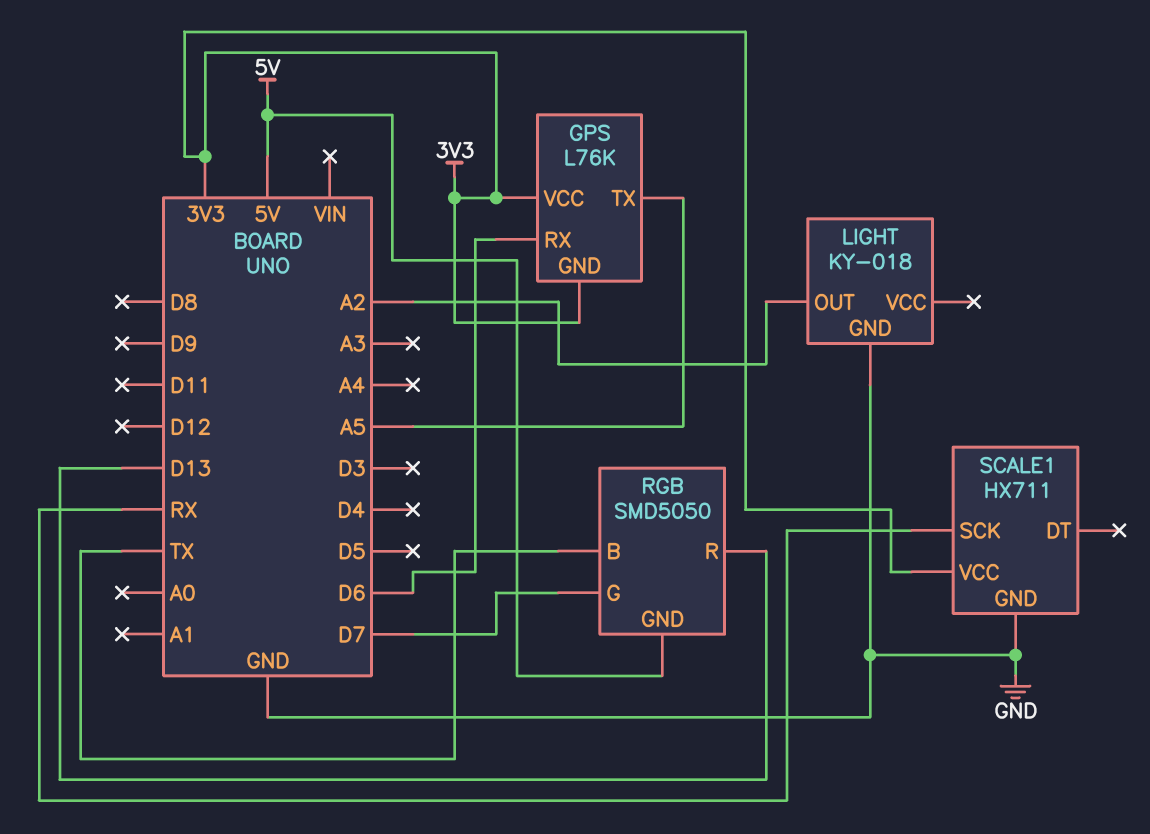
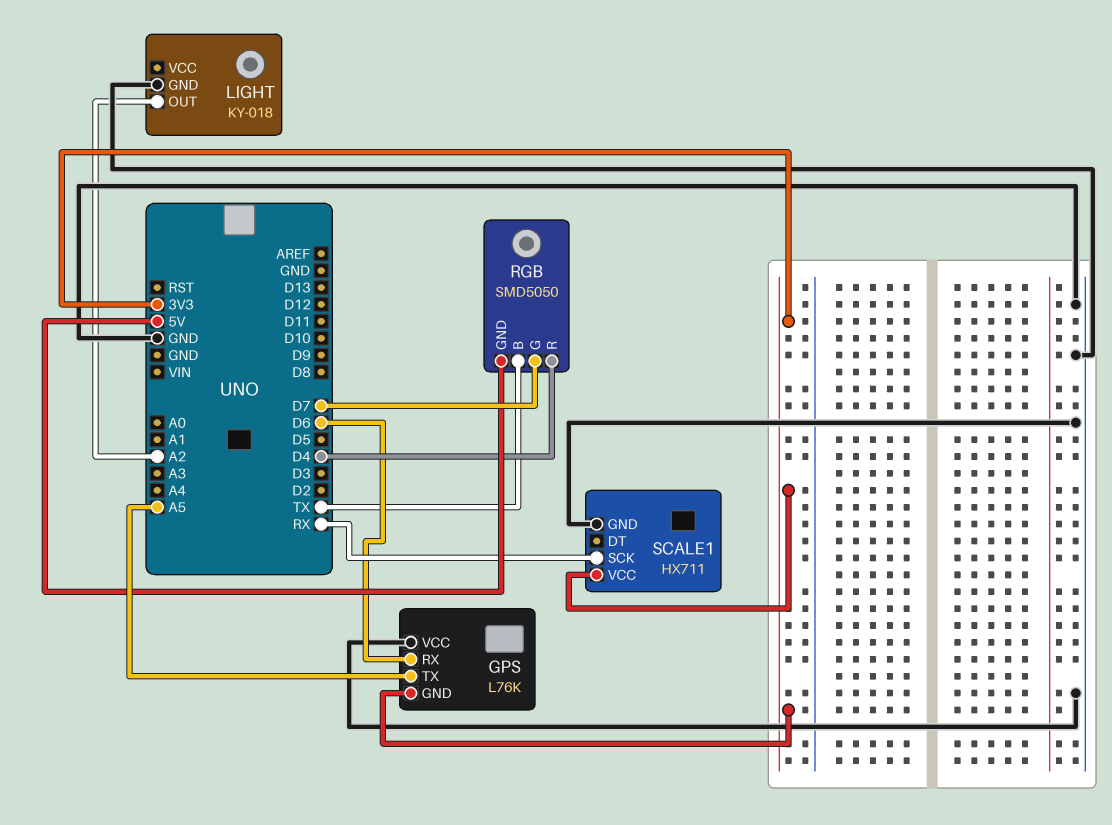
GPS pin VCC: 3V3 -> GND
RGB pin R: D13 -> D4

